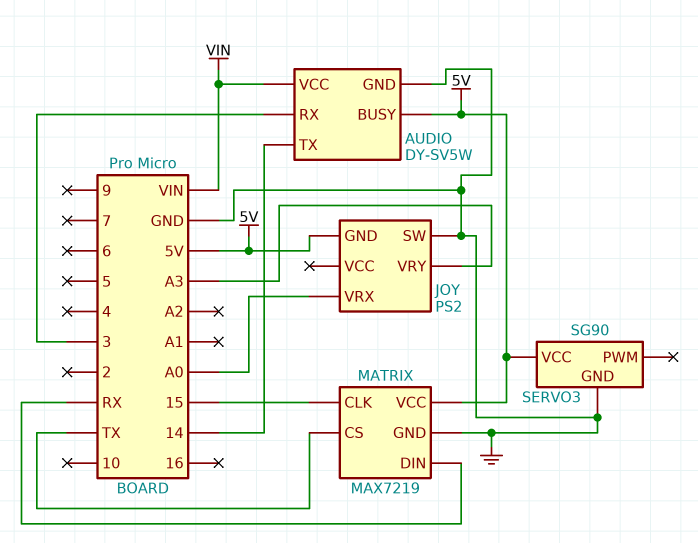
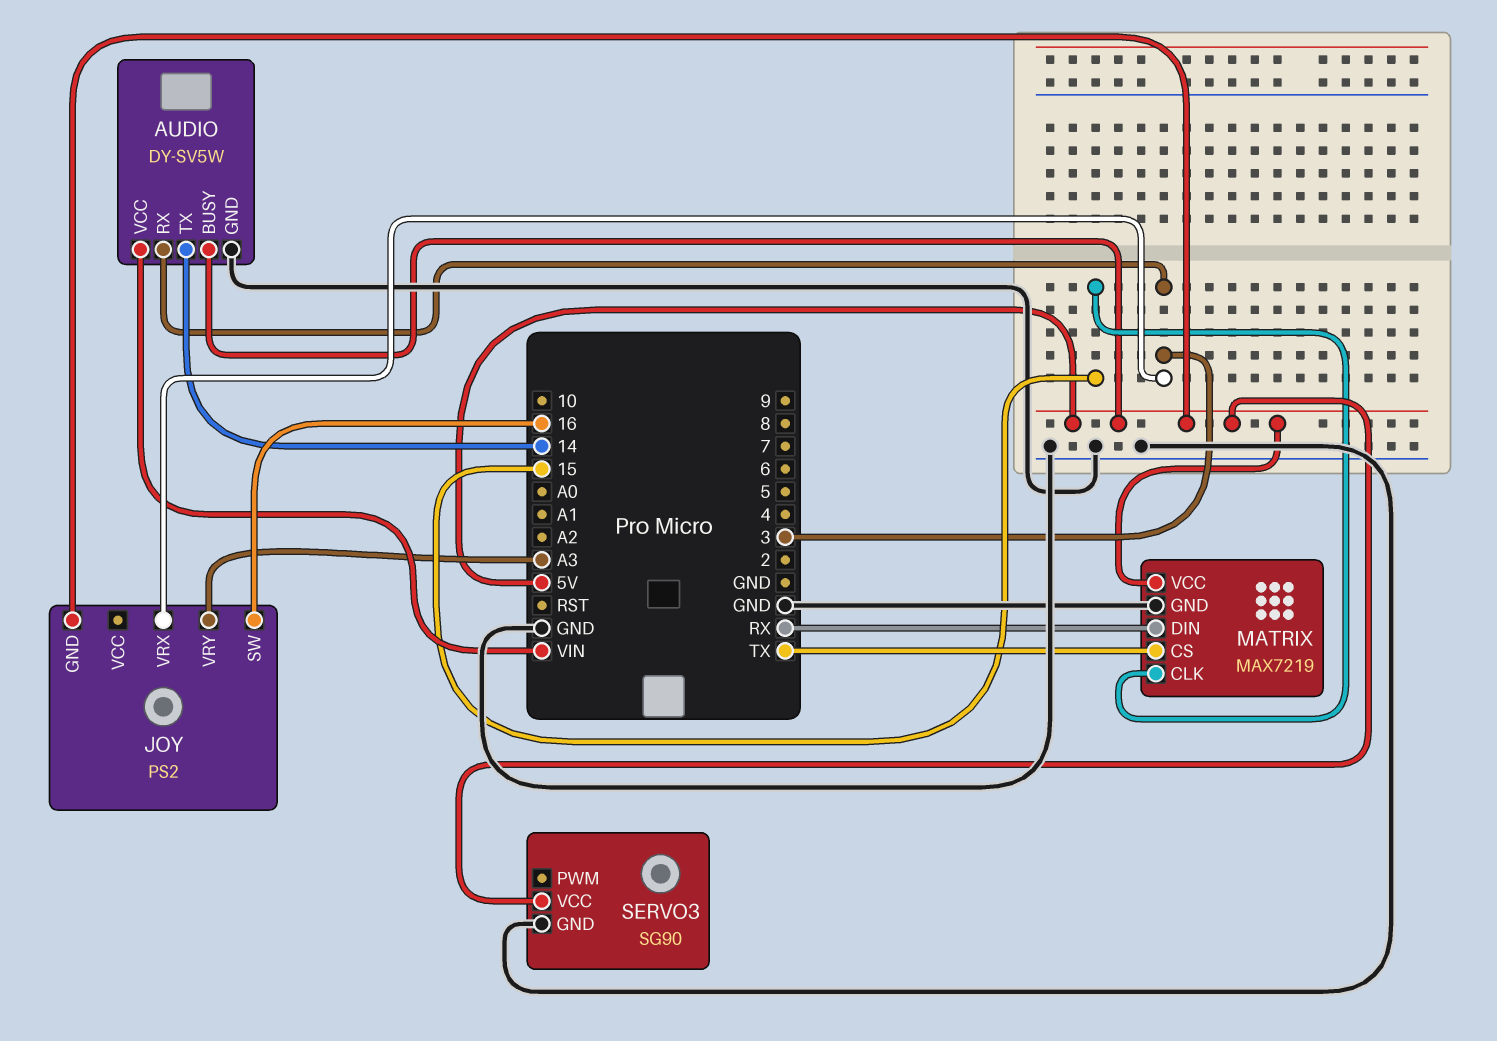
JOY pin SW: GND -> 16
JOY pin VRX: A0 -> 3

